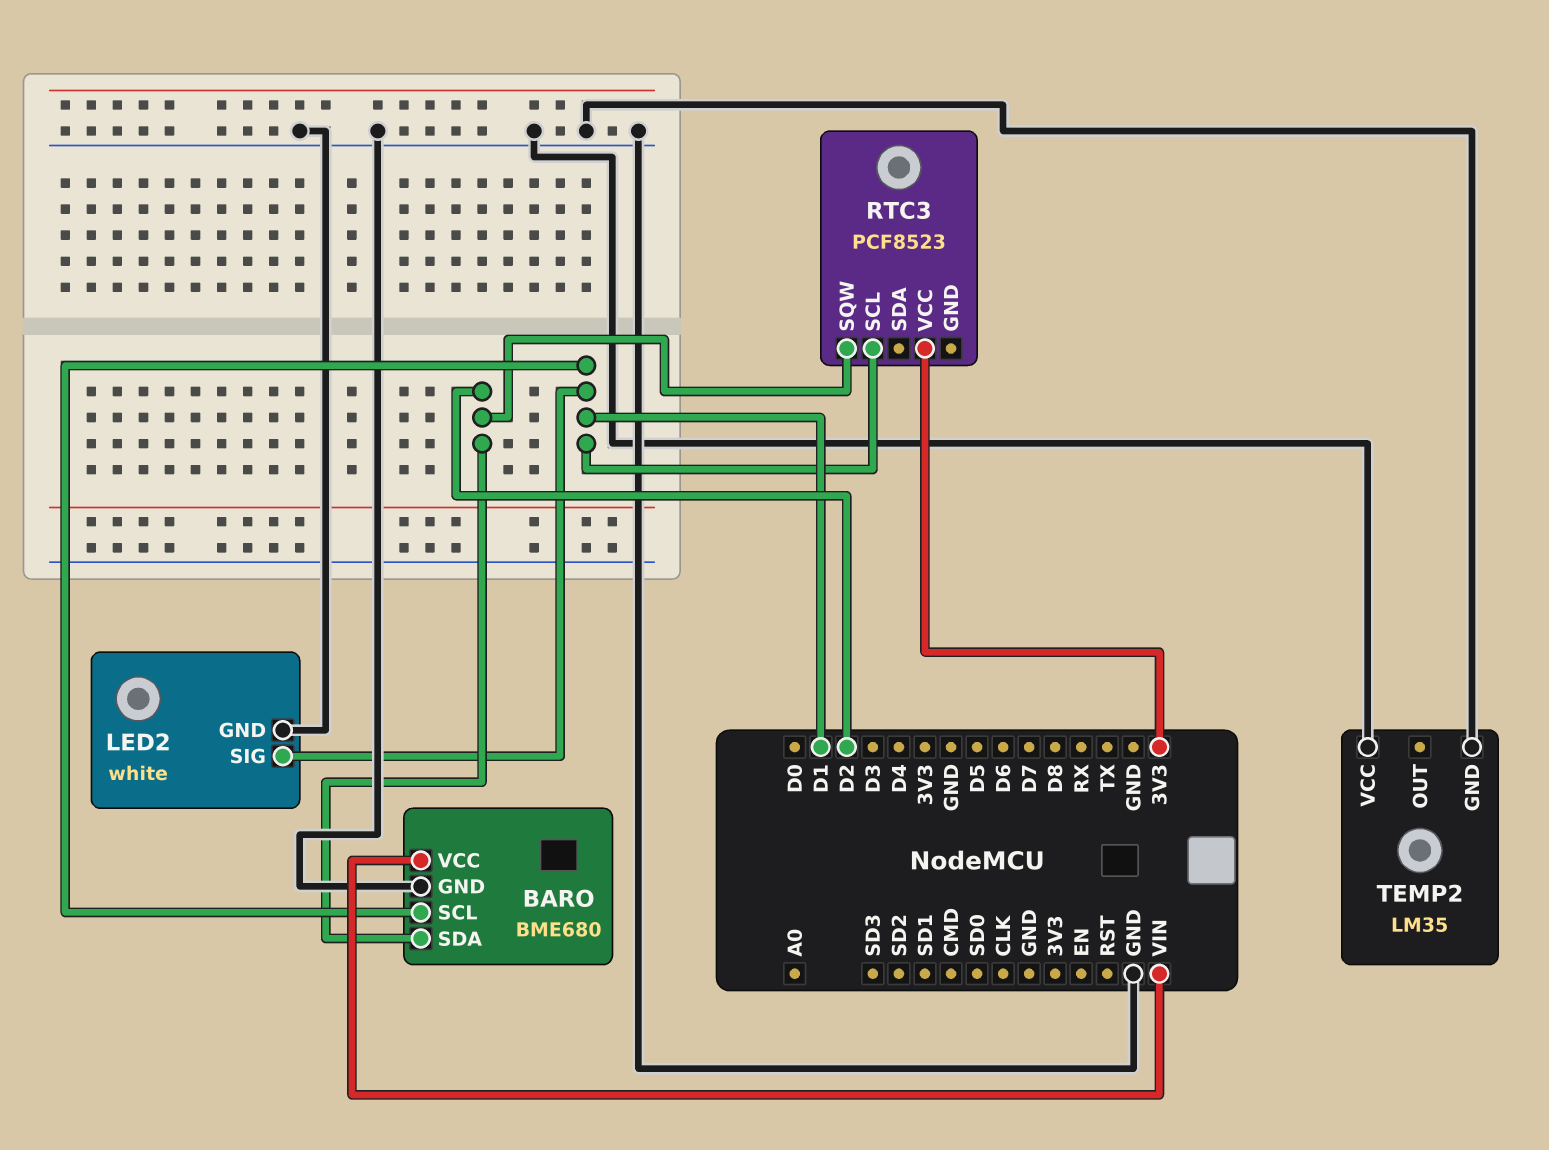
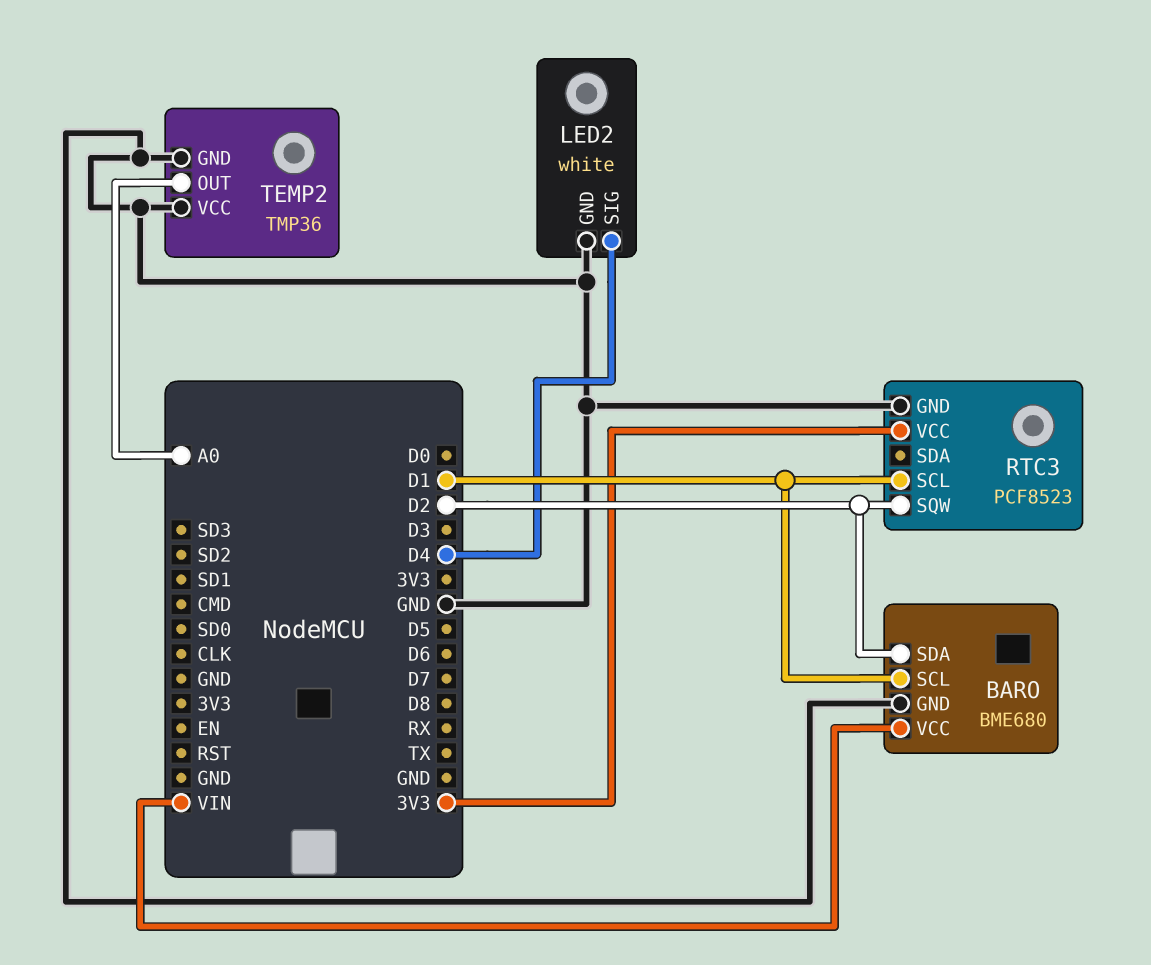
LED2 pin SIG: D1 -> D4
RTC3 pin GND: none -> GND
TEMP2: LM35 -> TMP36
TEMP2 pin OUT: none -> A0

